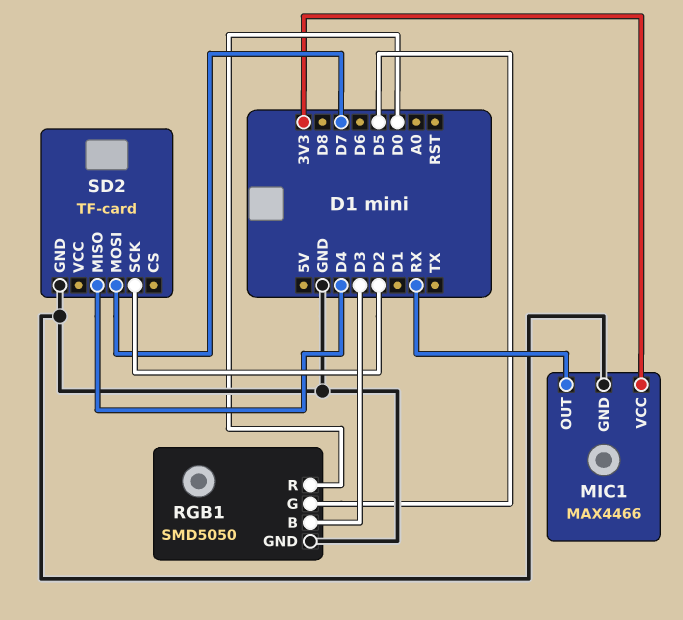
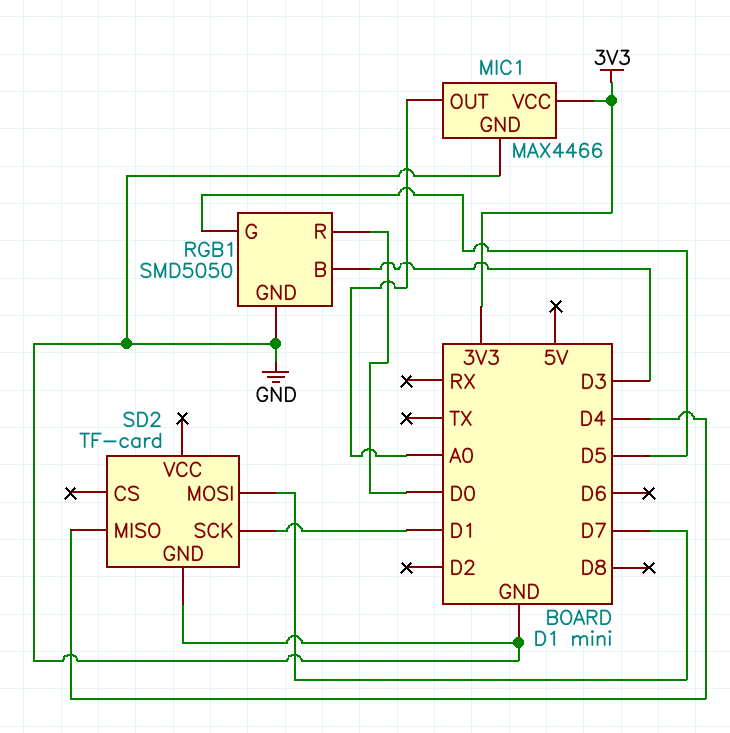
MIC1 pin OUT: RX -> A0
SD2 pin SCK: D2 -> D1

